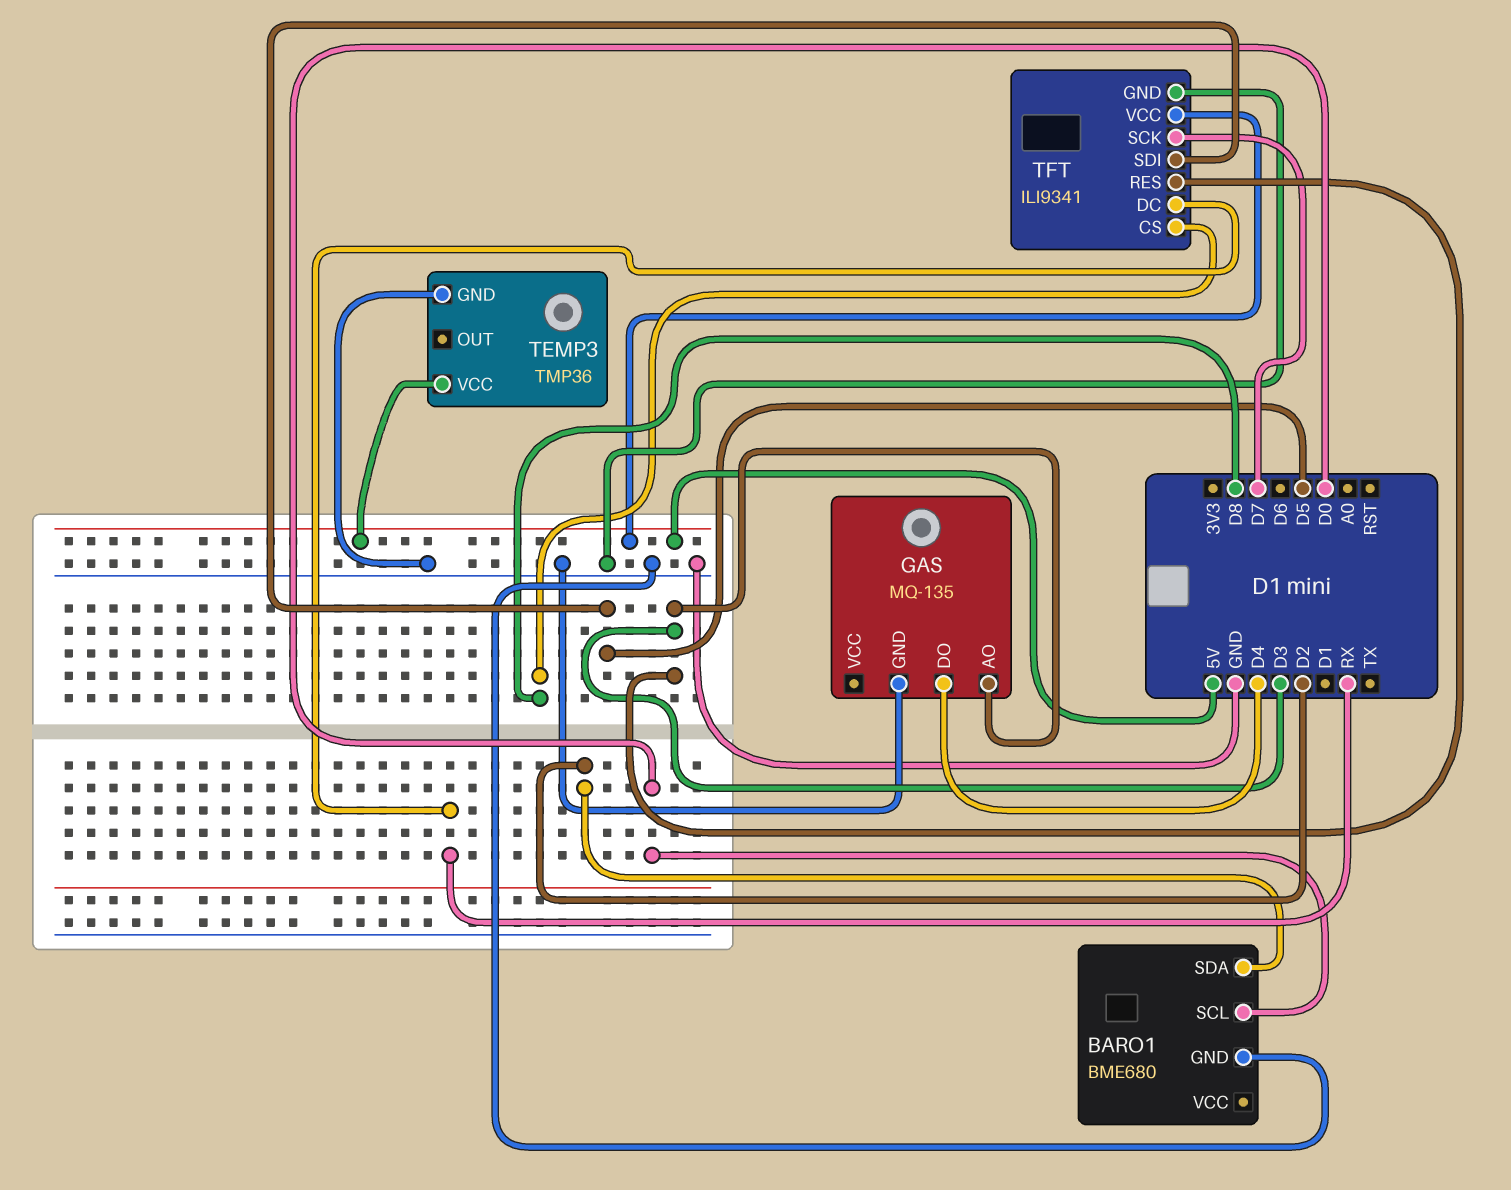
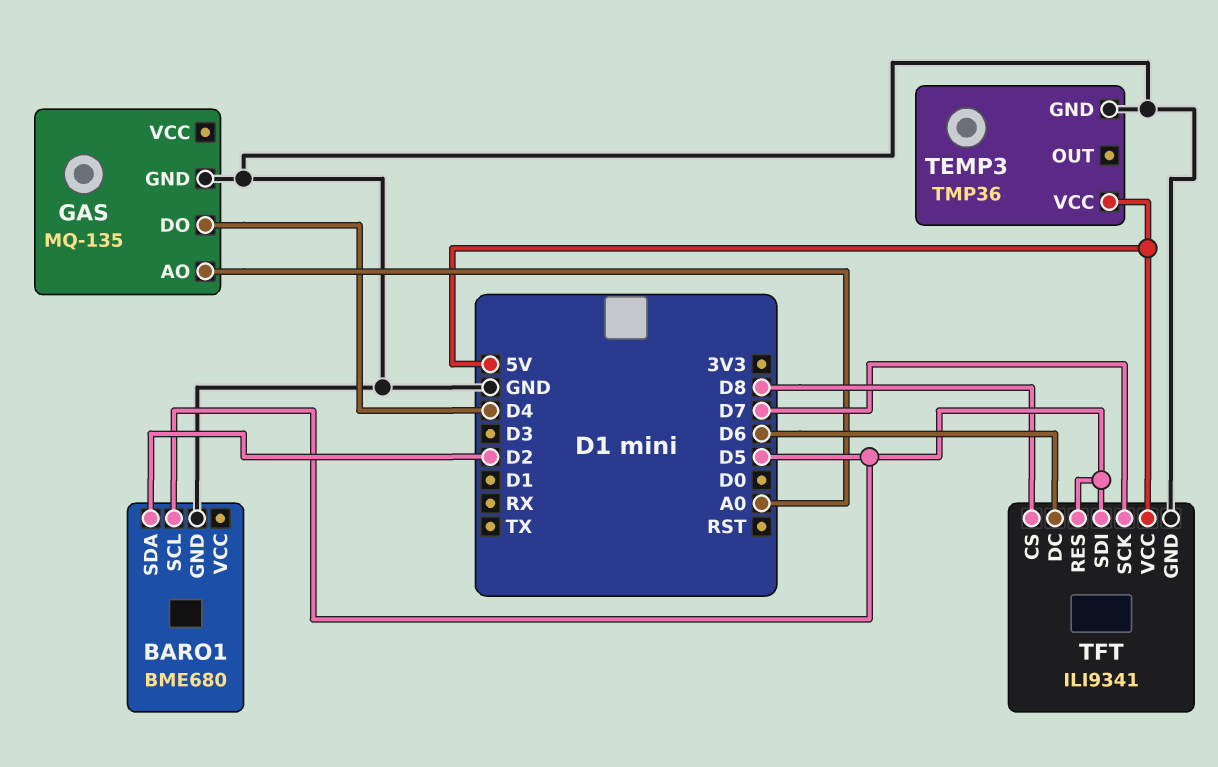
BARO1 pin SCL: D0 -> D5
GAS pin AO: D3 -> A0
TFT pin DC: RX -> D6
TFT pin RES: D3 -> D5

